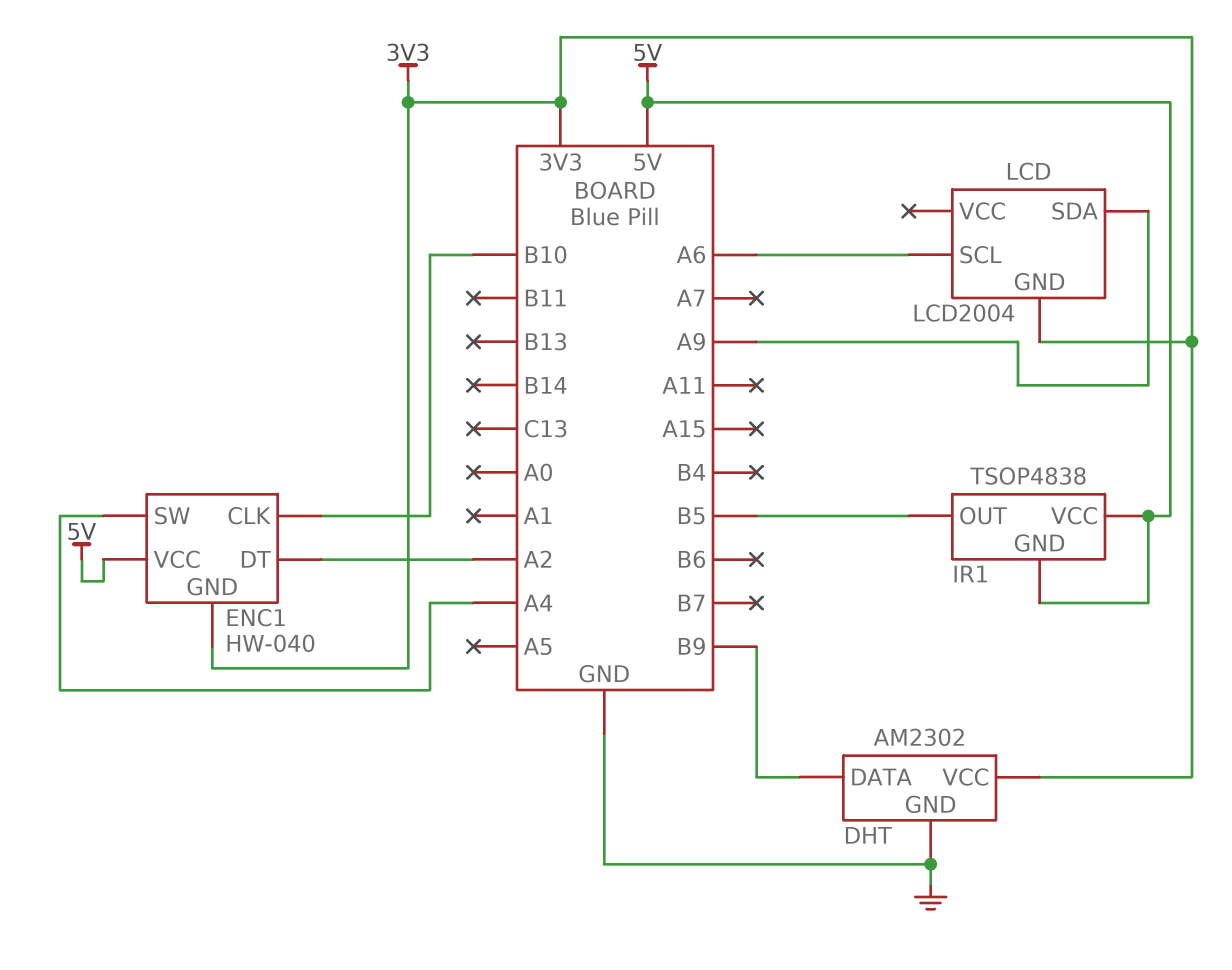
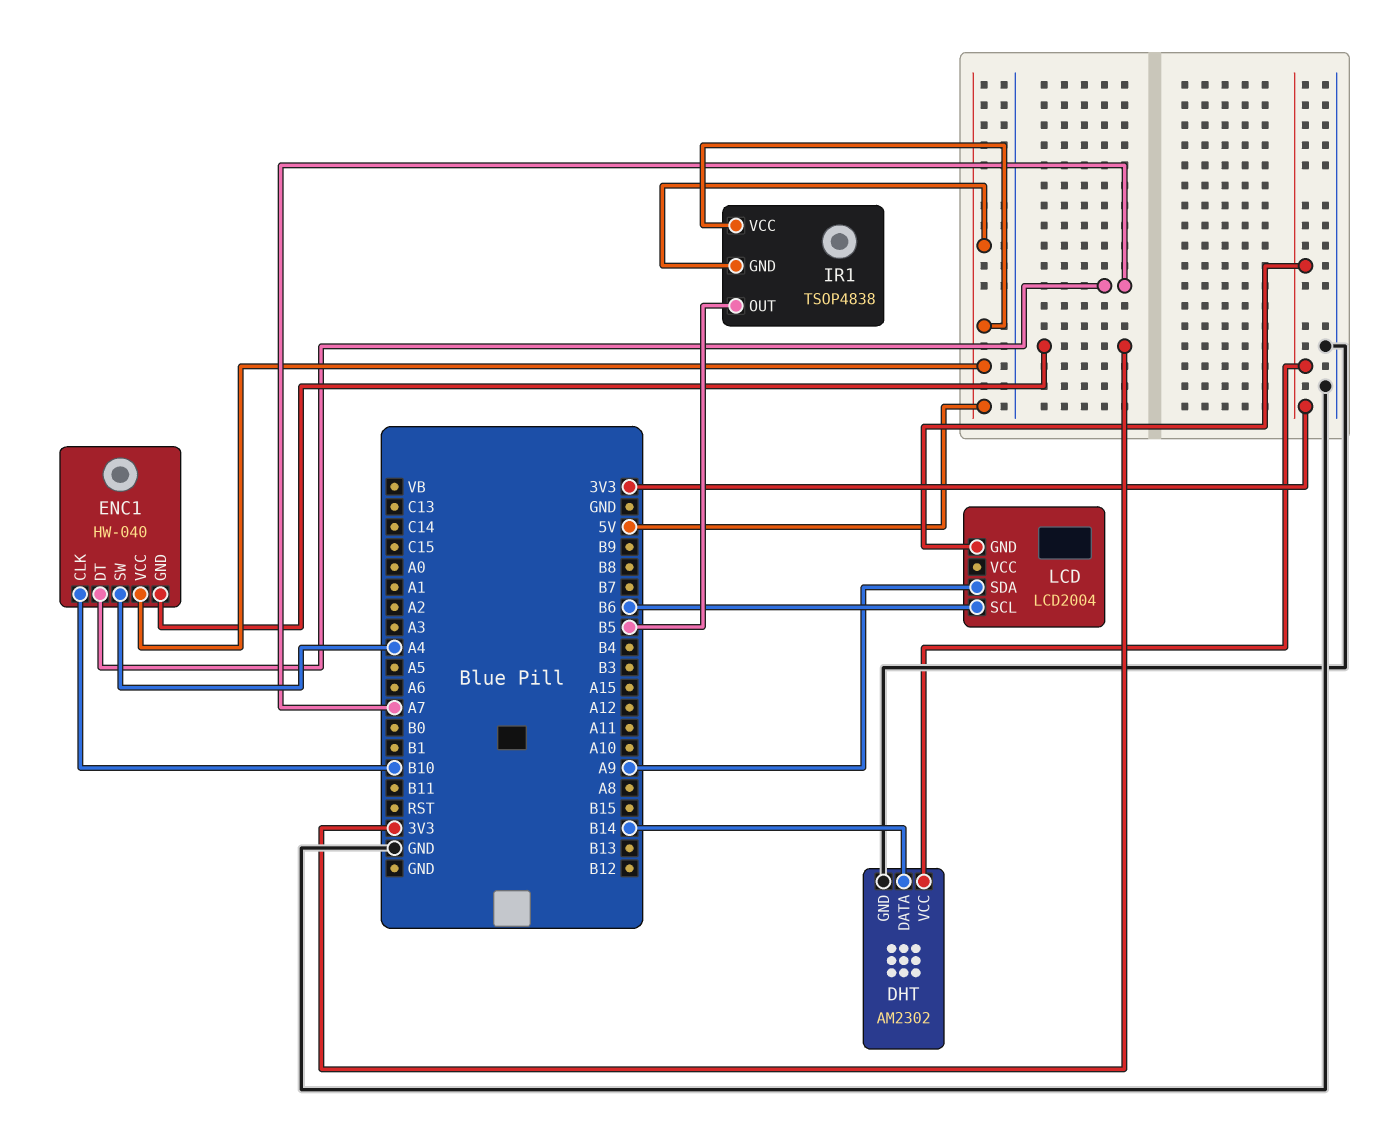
DHT pin DATA: B9 -> B14
ENC1 pin DT: A2 -> A7
LCD pin SCL: A6 -> B6

